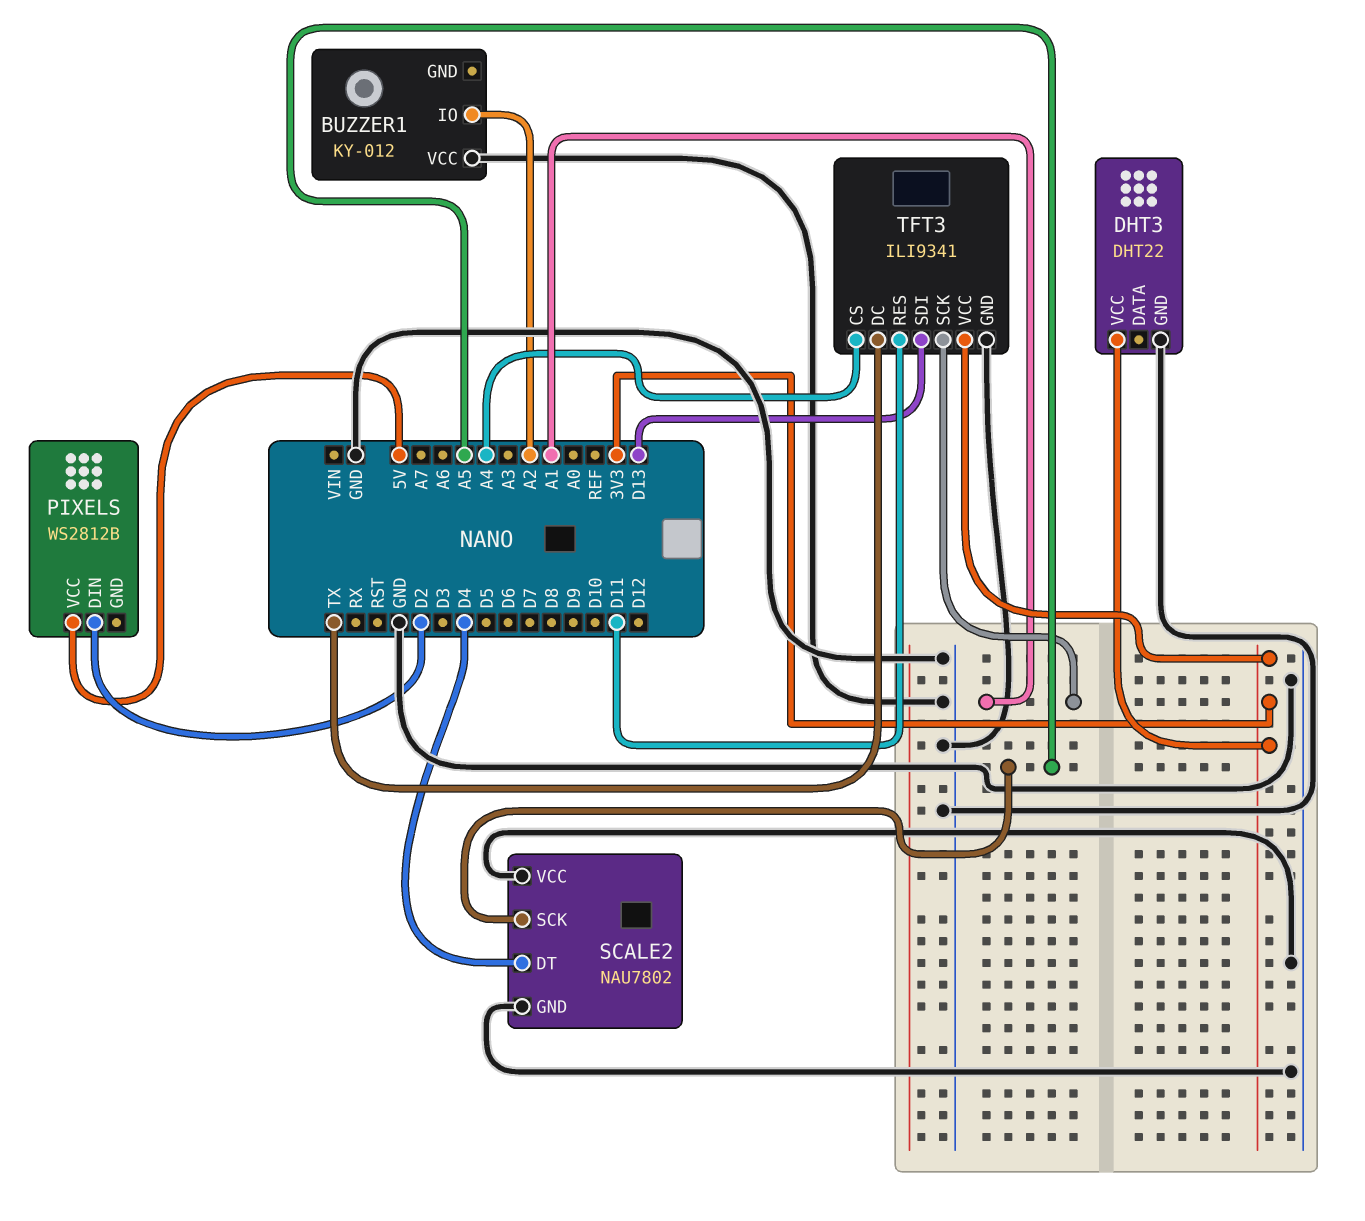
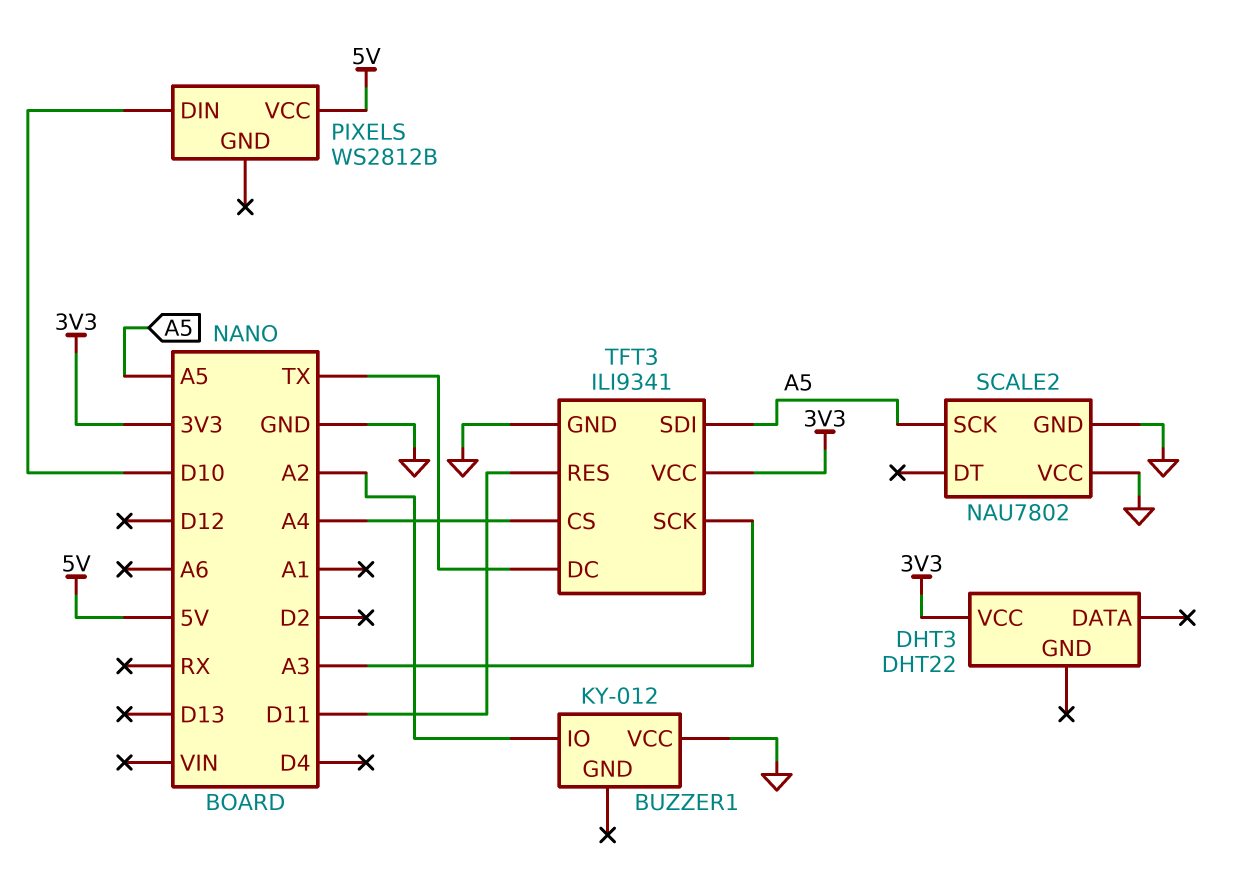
DHT3 pin GND: GND -> none
PIXELS pin DIN: D2 -> D10
SCALE2 pin DT: D4 -> none
TFT3 pin SCK: A1 -> A3
TFT3 pin SDI: D13 -> A5

